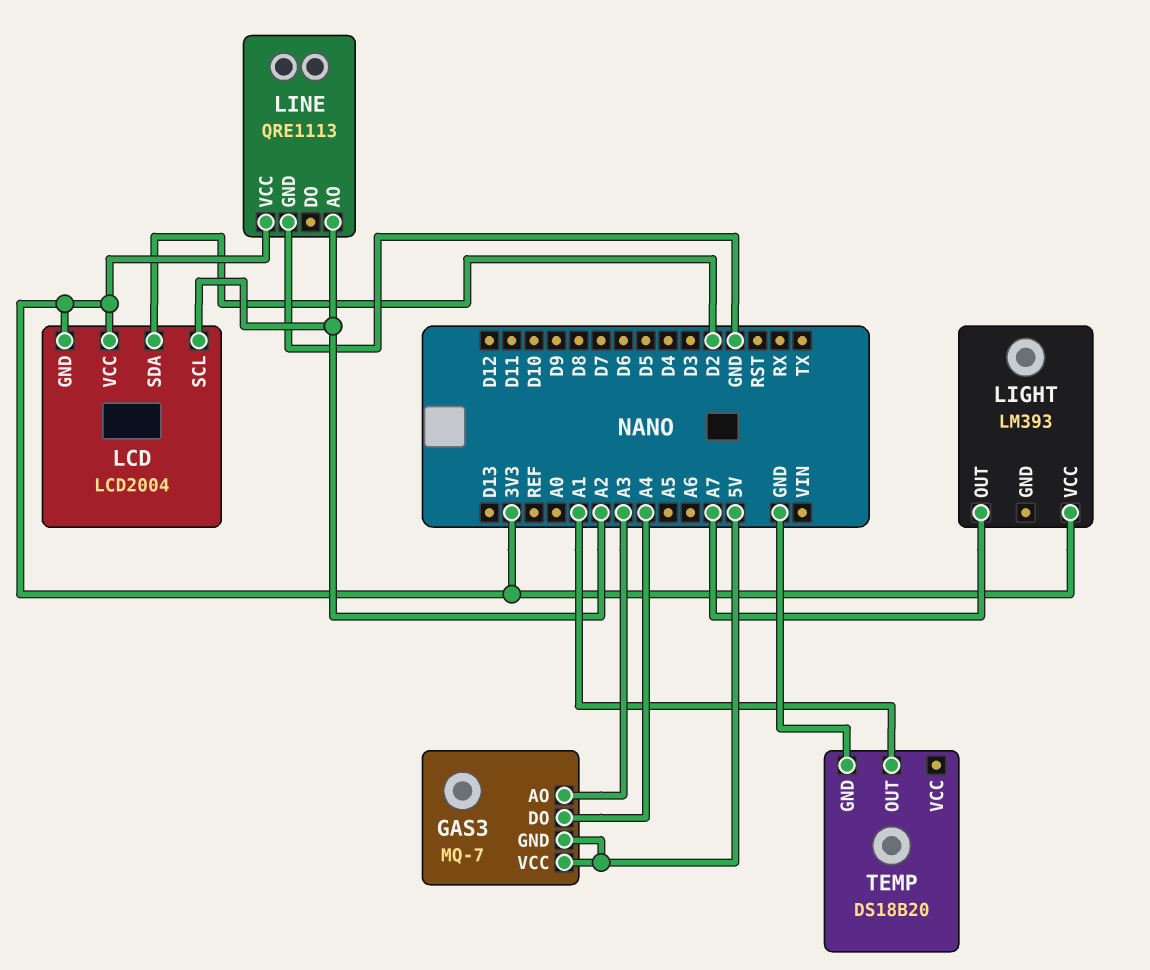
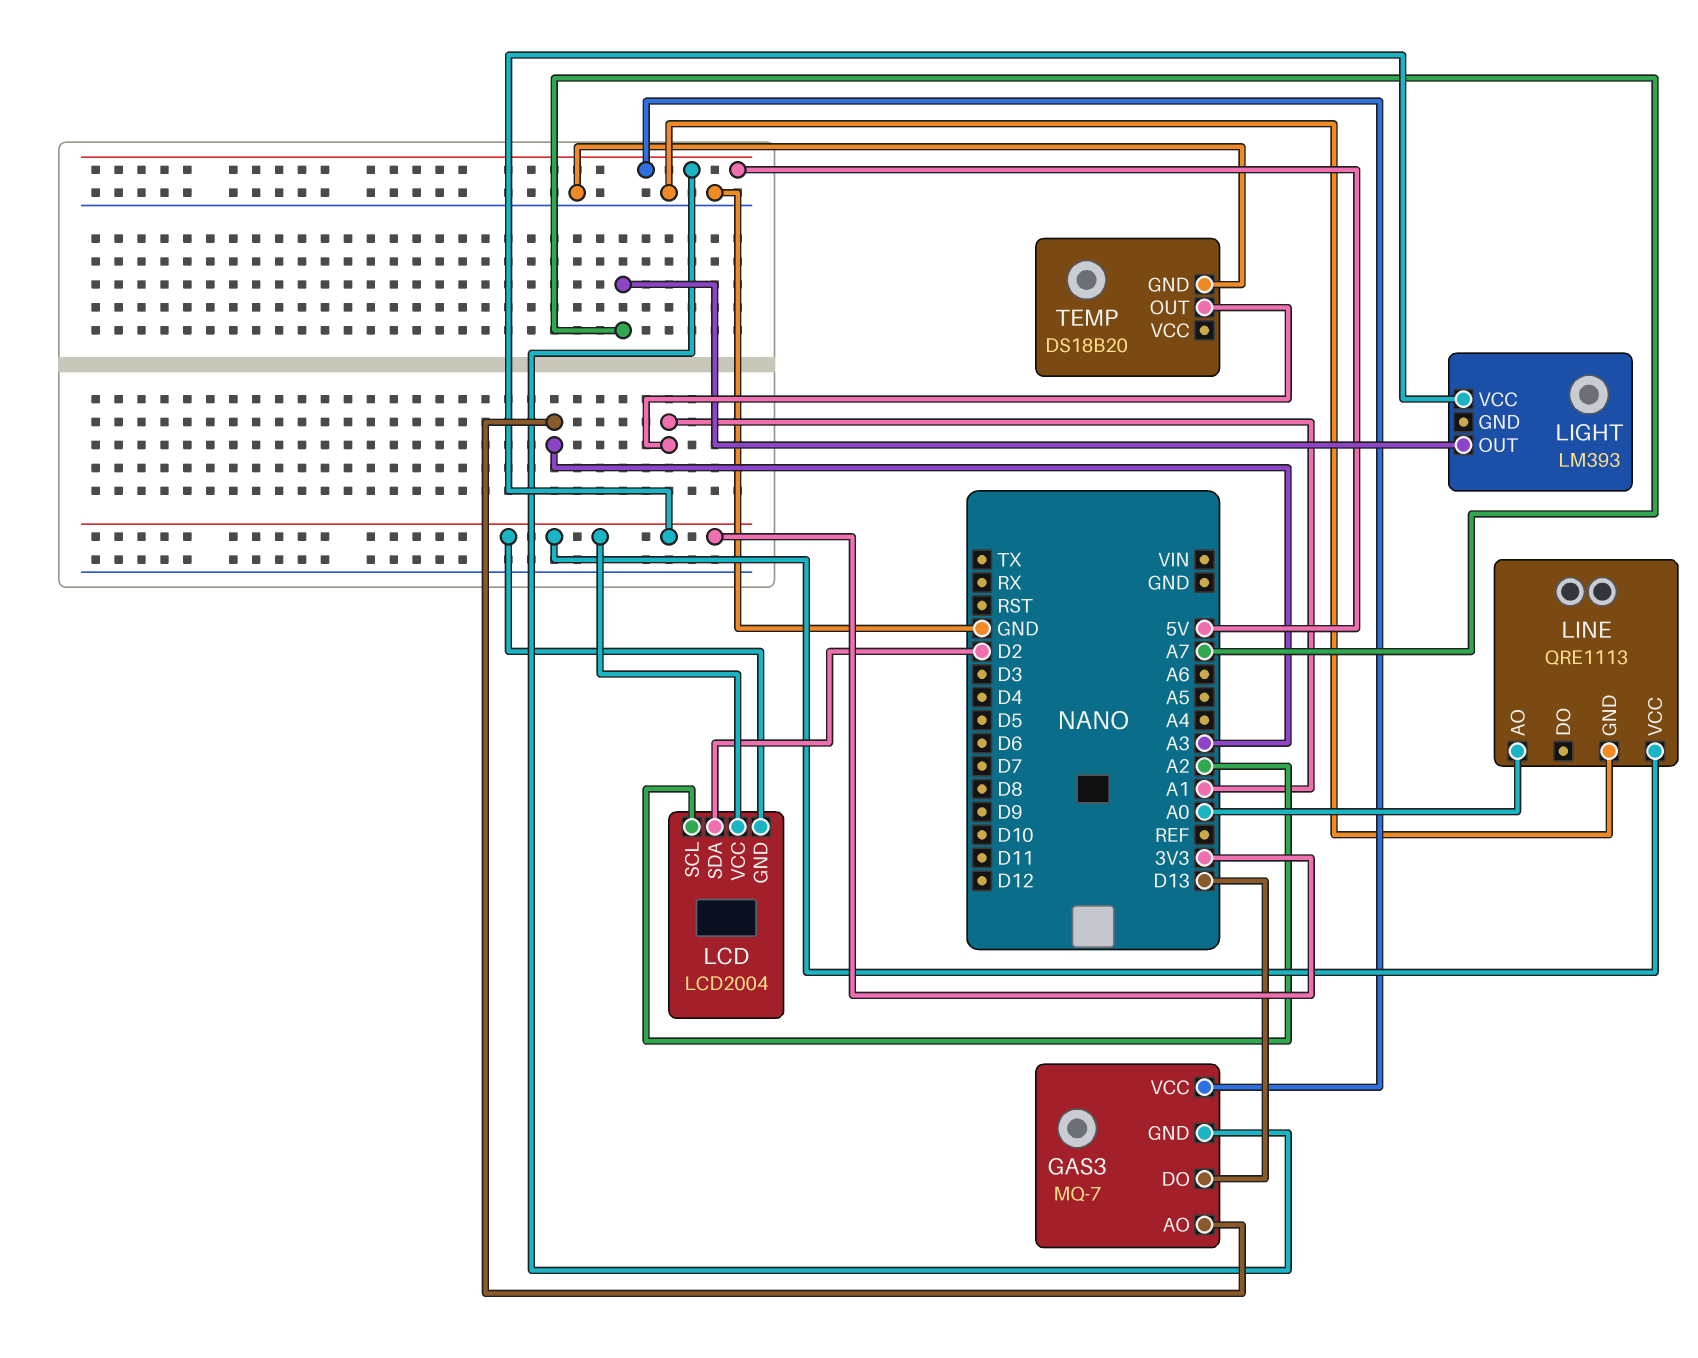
GAS3 pin DO: A4 -> D13
LINE pin AO: A2 -> A0

